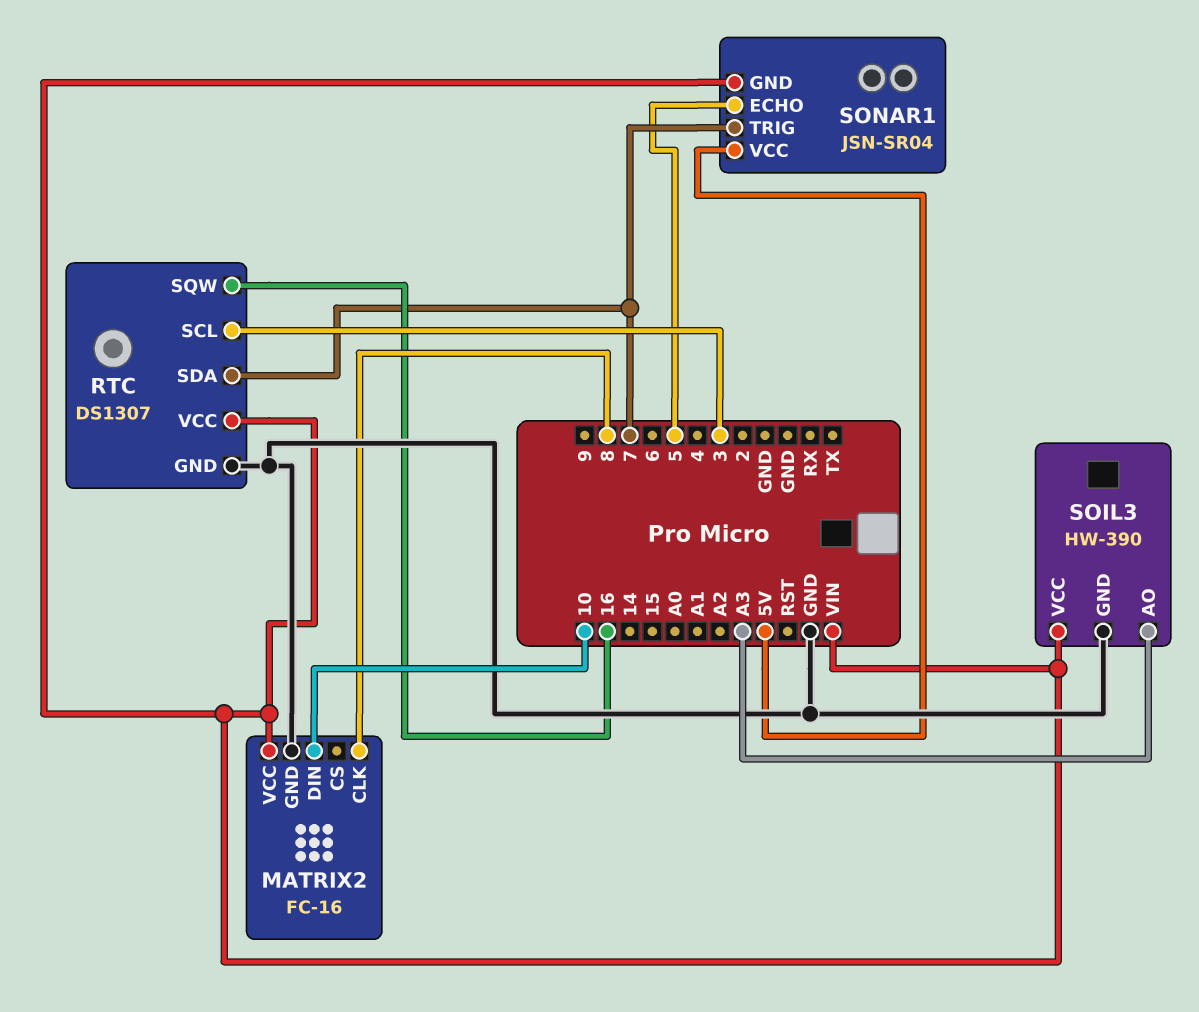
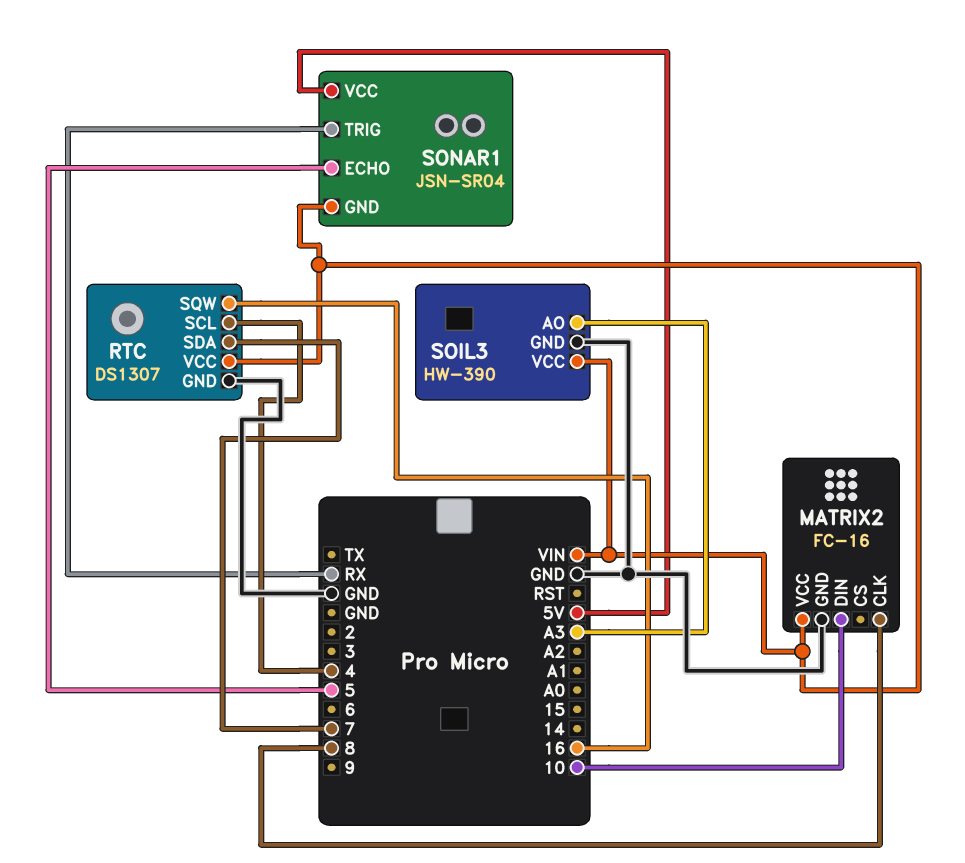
RTC pin SCL: 3 -> 4
SONAR1 pin TRIG: 7 -> RX

